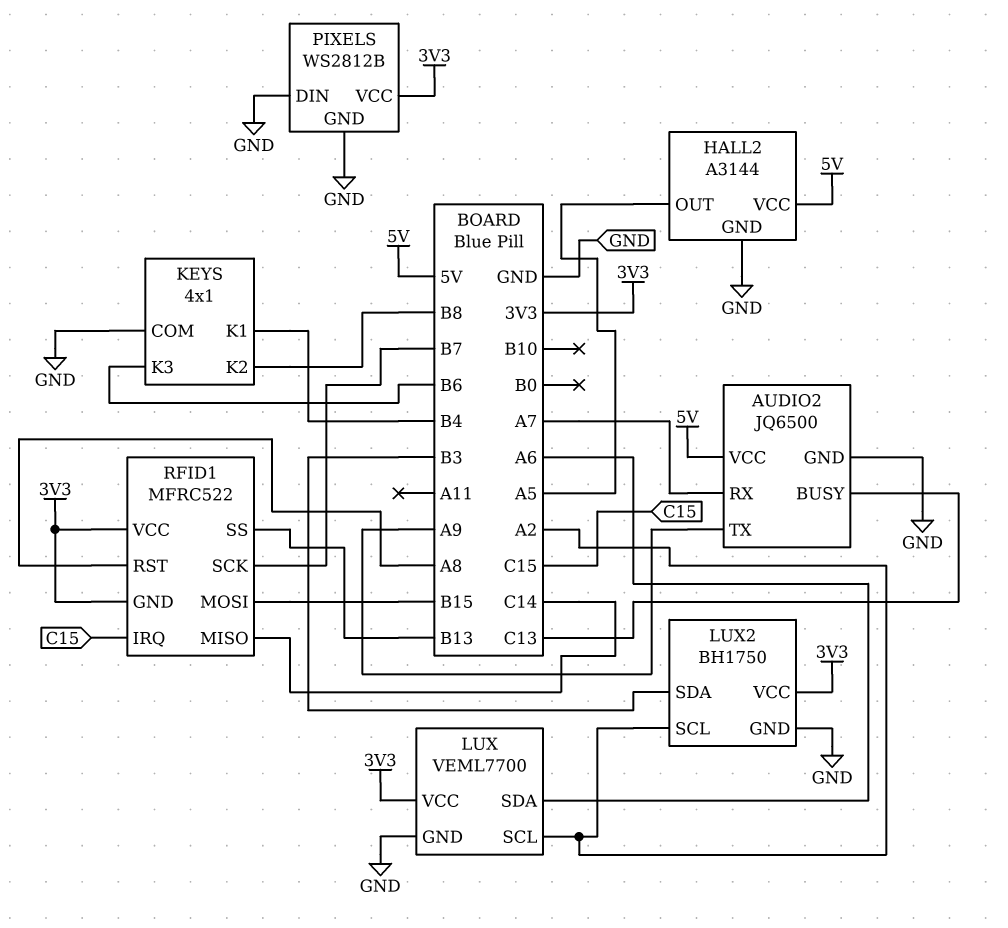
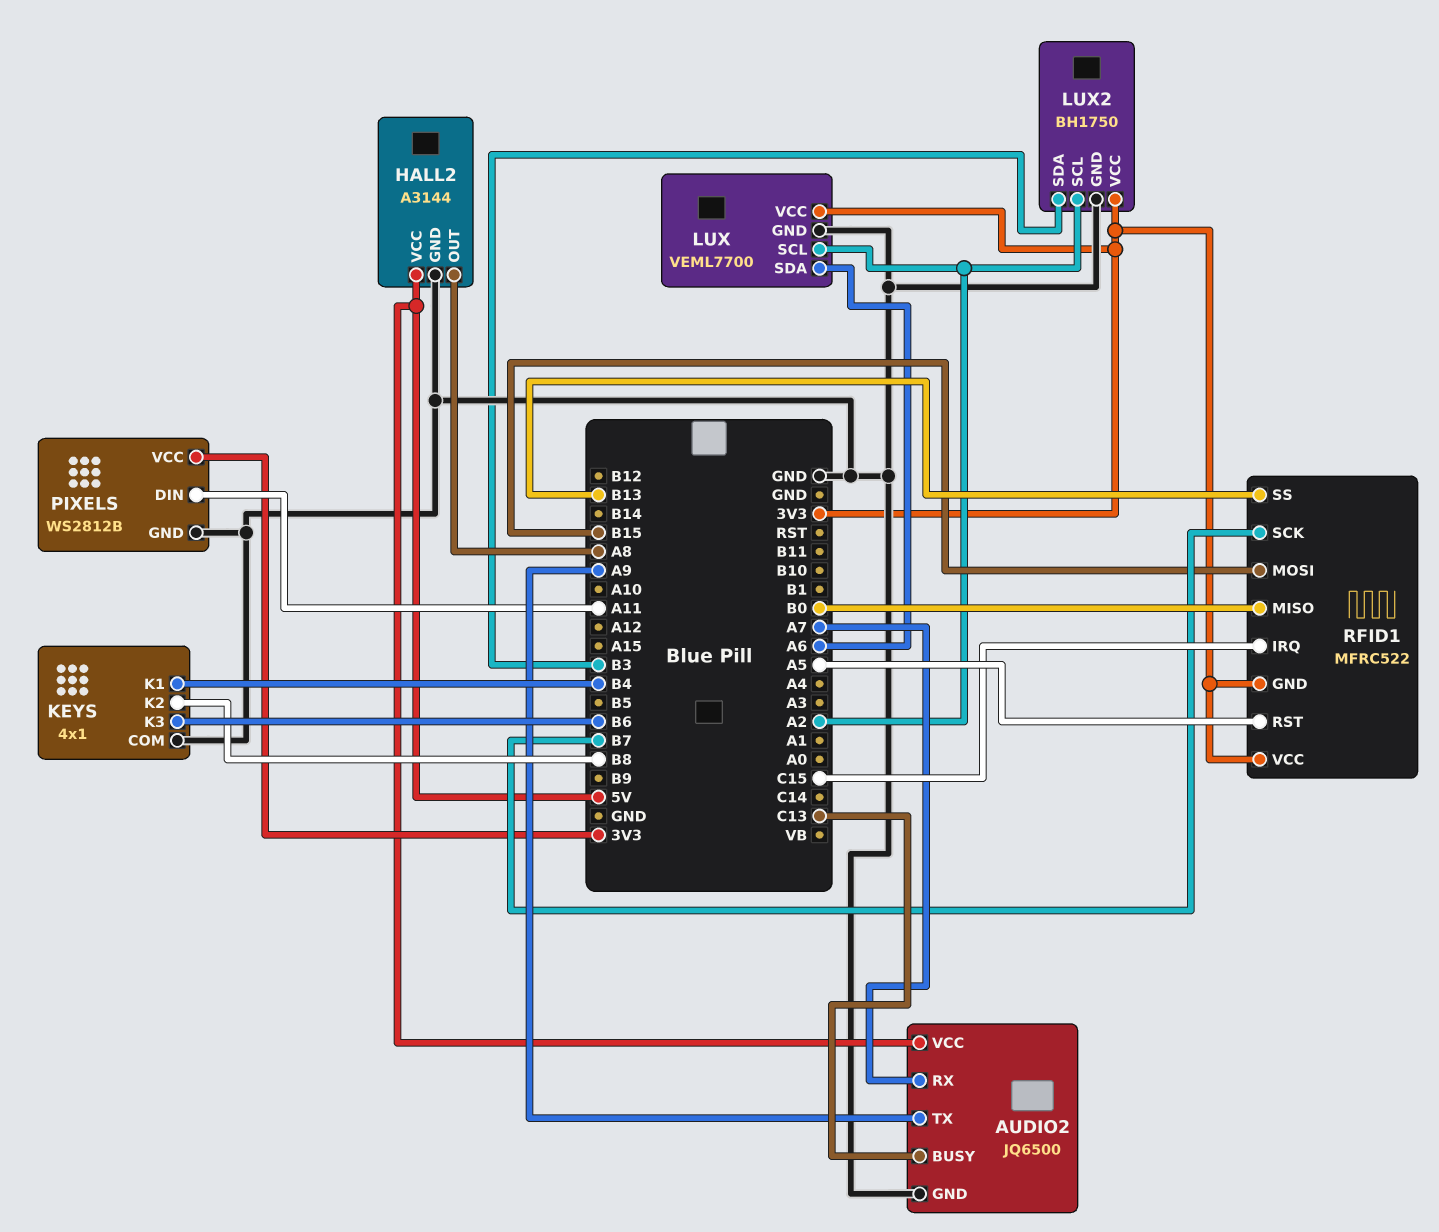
HALL2 pin OUT: A5 -> A8
PIXELS pin DIN: GND -> A11
RFID1 pin MISO: C14 -> B0
RFID1 pin RST: A8 -> A5

